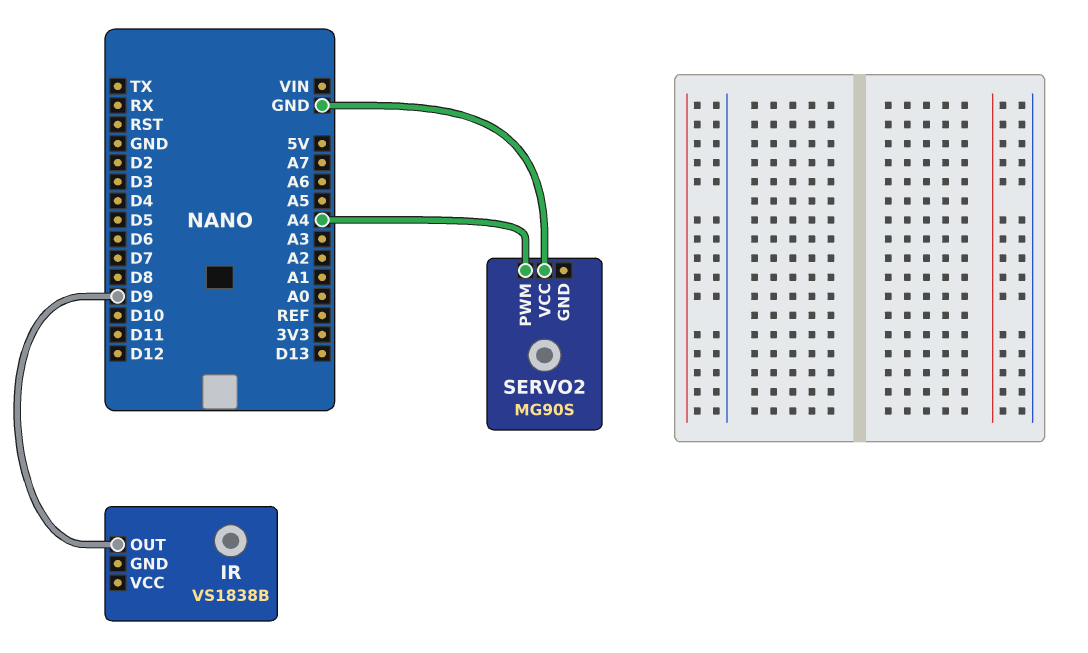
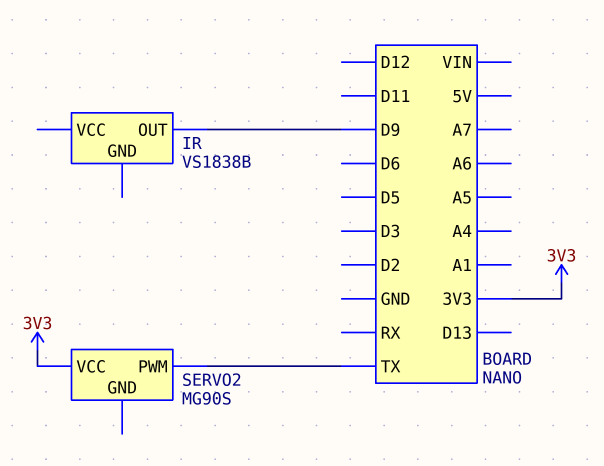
SERVO2 pin PWM: A4 -> TX
SERVO2 pin VCC: GND -> 3V3

